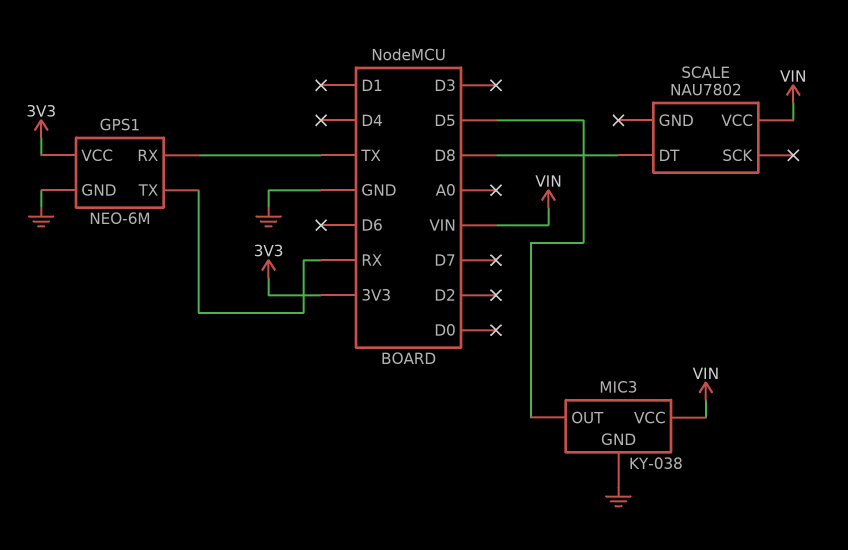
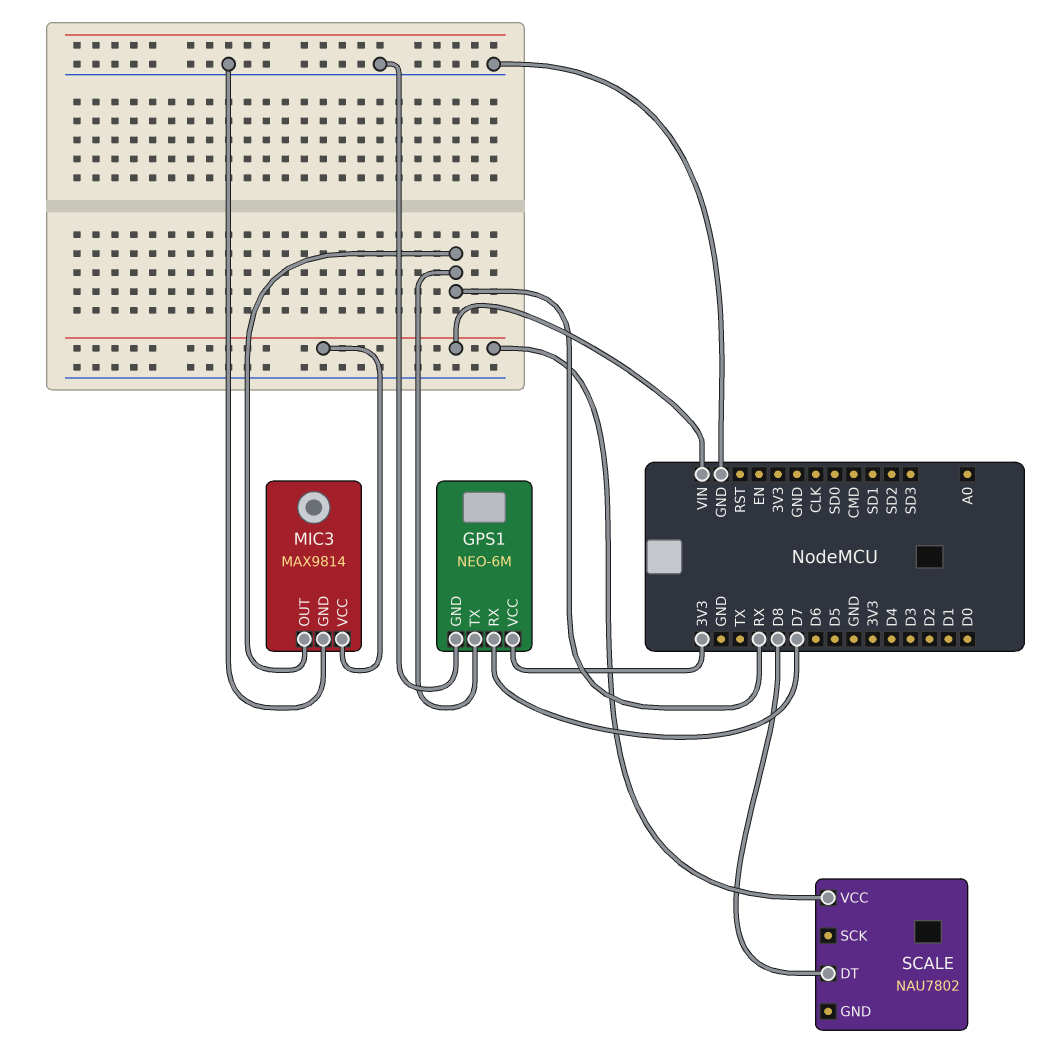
GPS1 pin RX: TX -> D7
MIC3: KY-038 -> MAX9814
MIC3 pin OUT: D5 -> RX

